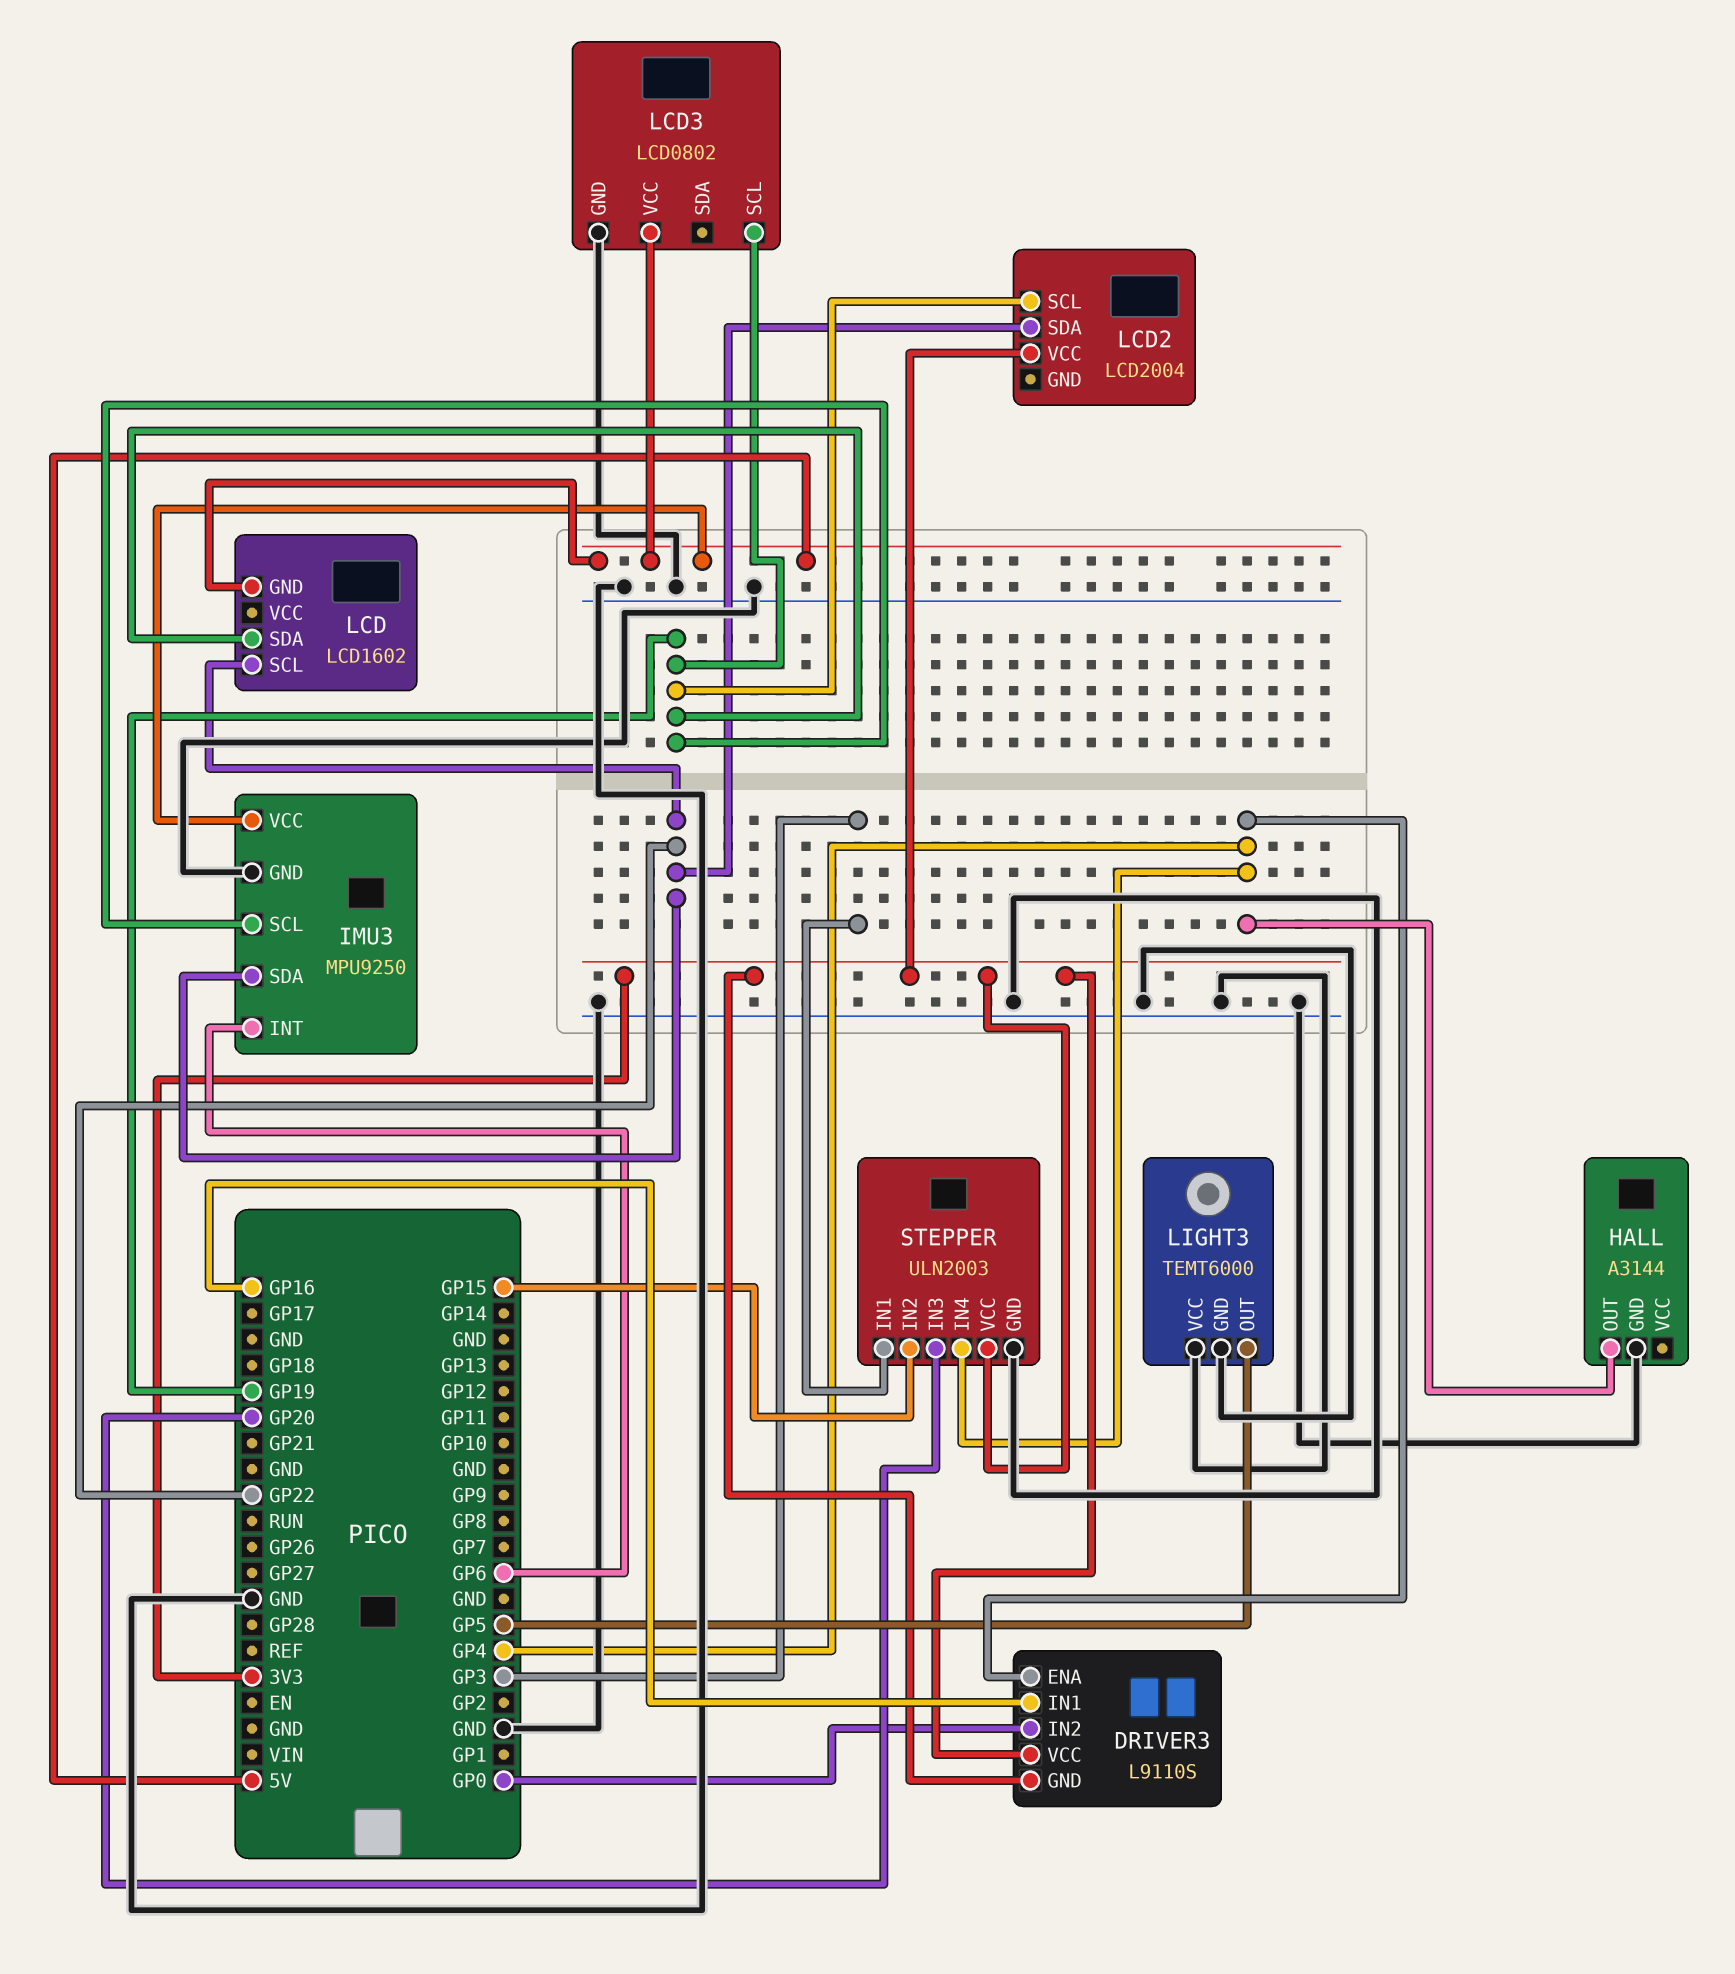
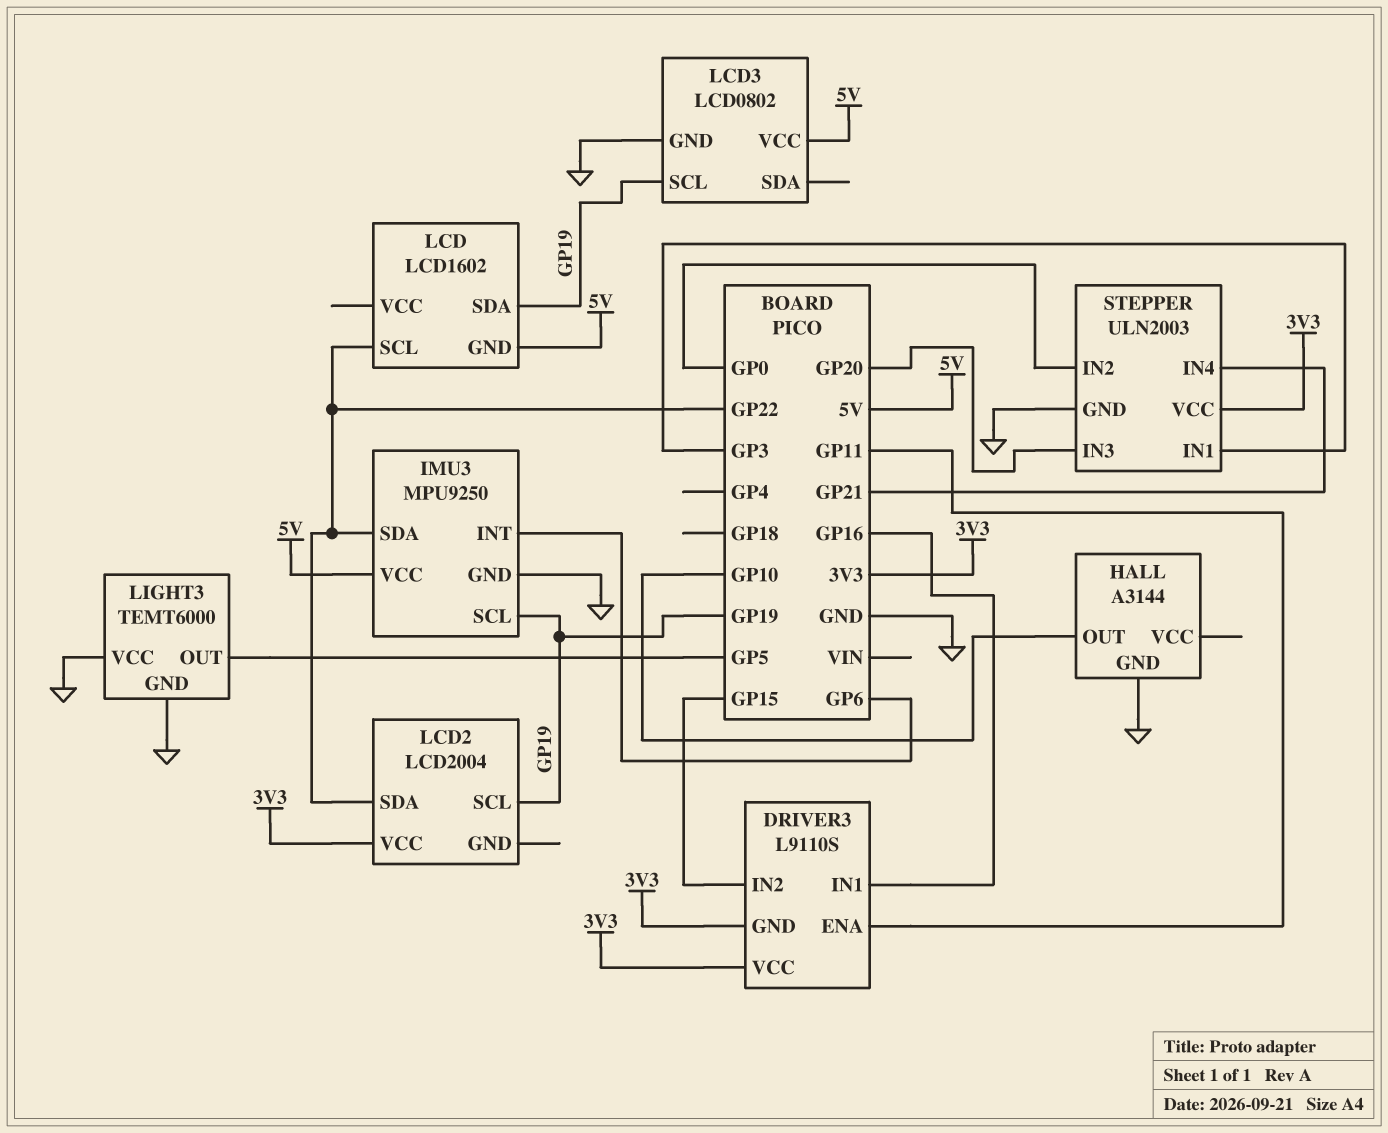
DRIVER3 pin ENA: GP4 -> GP11
DRIVER3 pin IN2: GP0 -> GP15
HALL pin OUT: GP4 -> GP10
STEPPER pin IN2: GP15 -> GP0
STEPPER pin IN4: GP4 -> GP21

